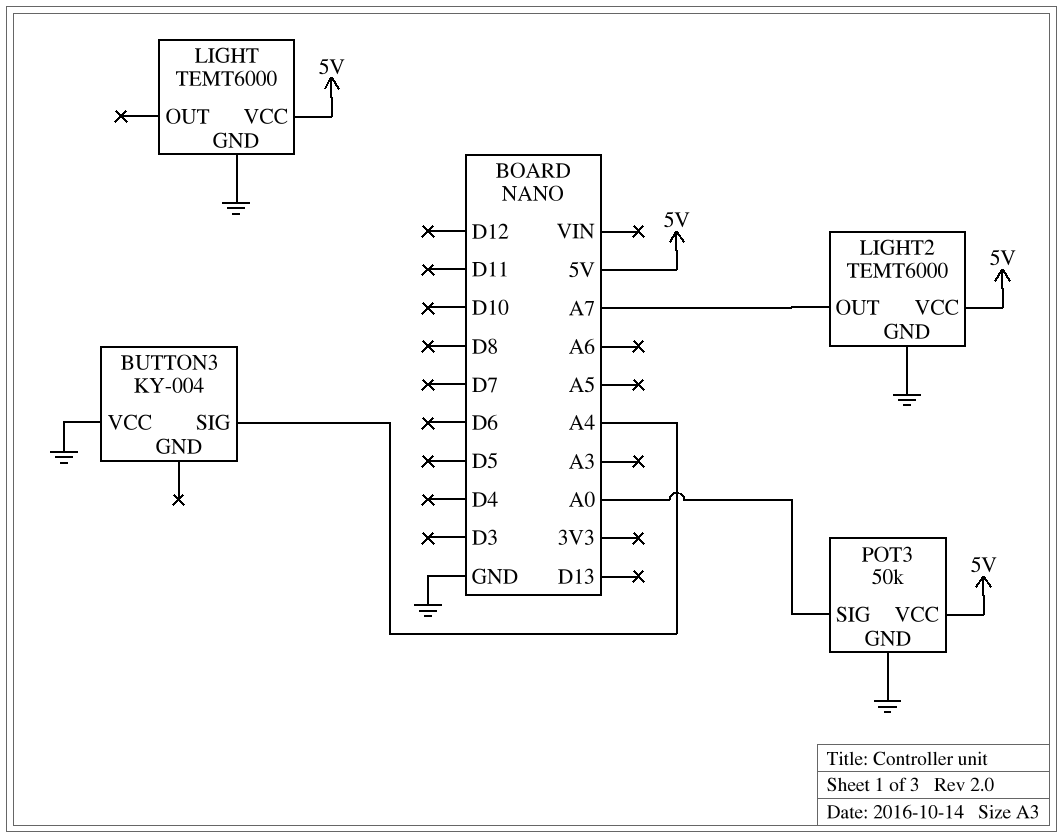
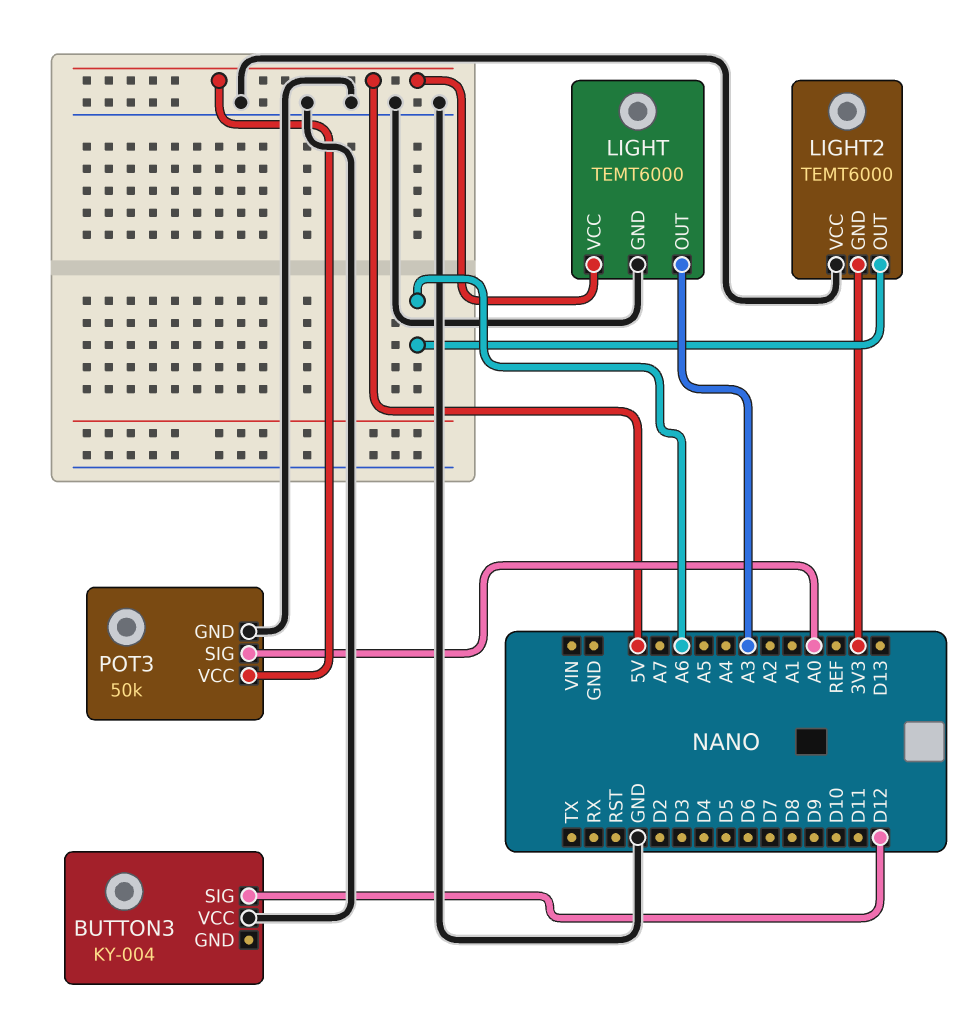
BUTTON3 pin SIG: A4 -> D12
LIGHT pin OUT: none -> A3
LIGHT2 pin GND: GND -> 3V3
LIGHT2 pin OUT: A7 -> A6
LIGHT2 pin VCC: 5V -> GND

